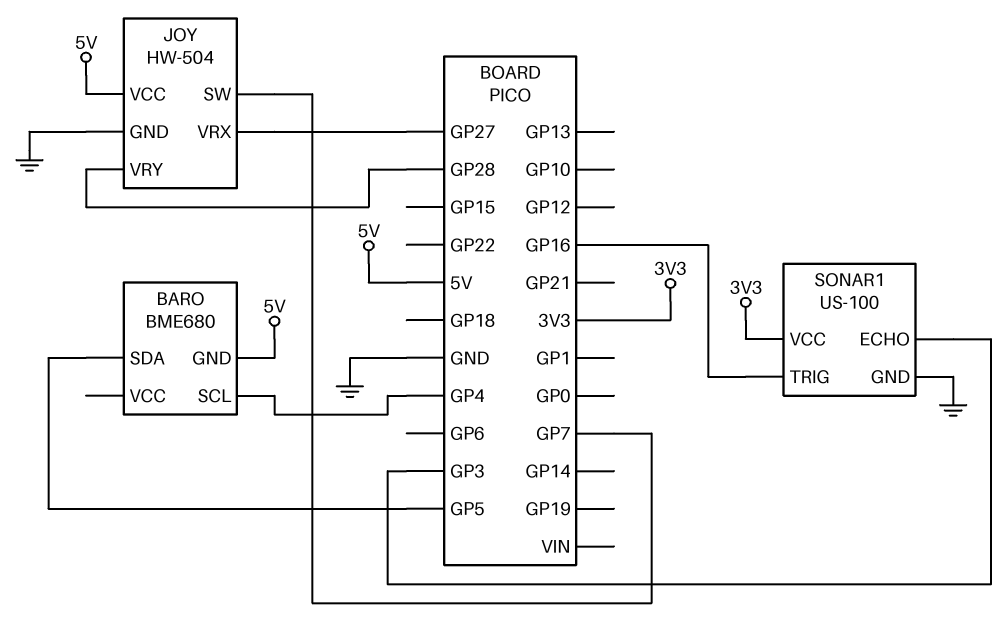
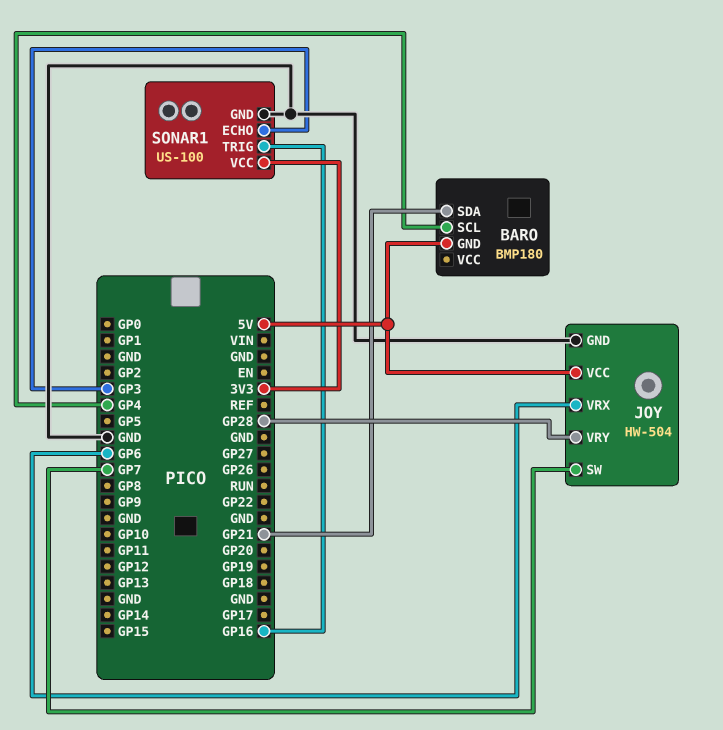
BARO: BME680 -> BMP180
BARO pin SDA: GP5 -> GP21
JOY pin VRX: GP27 -> GP6

